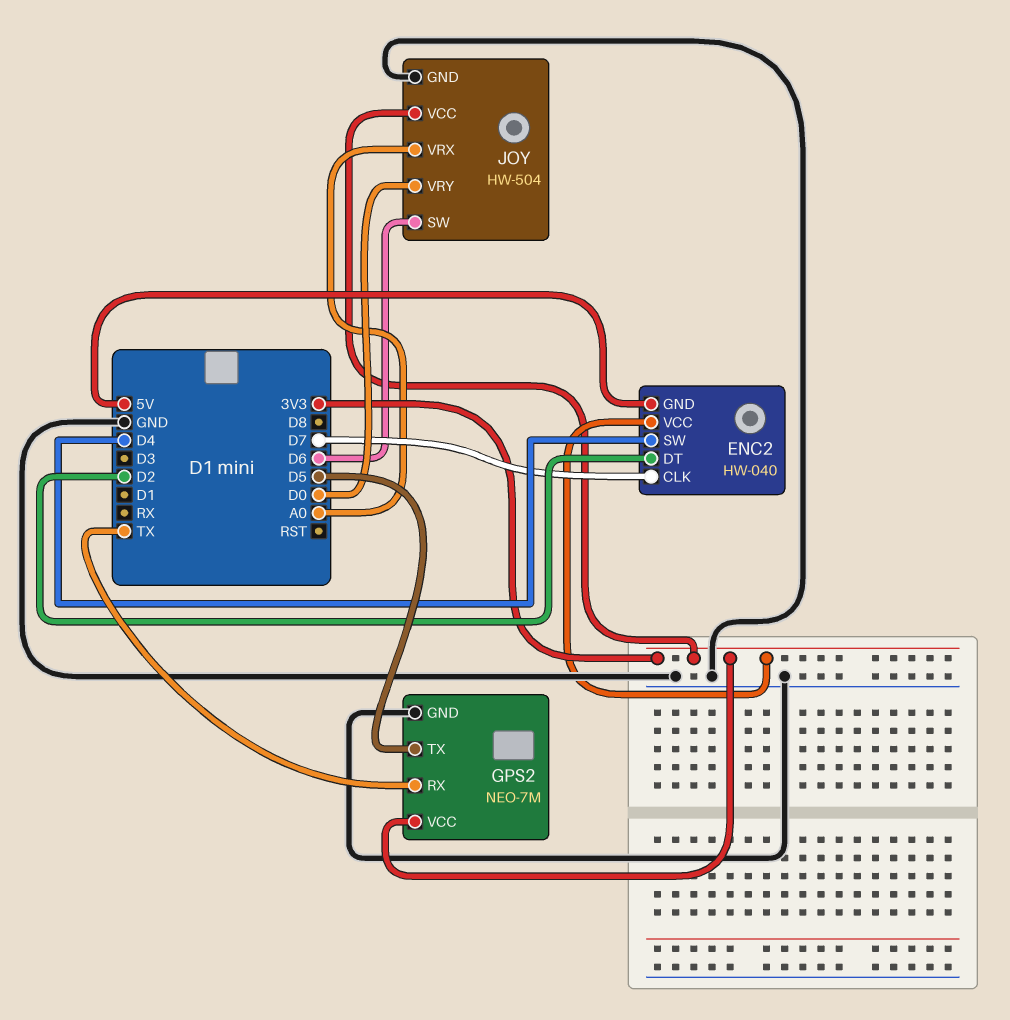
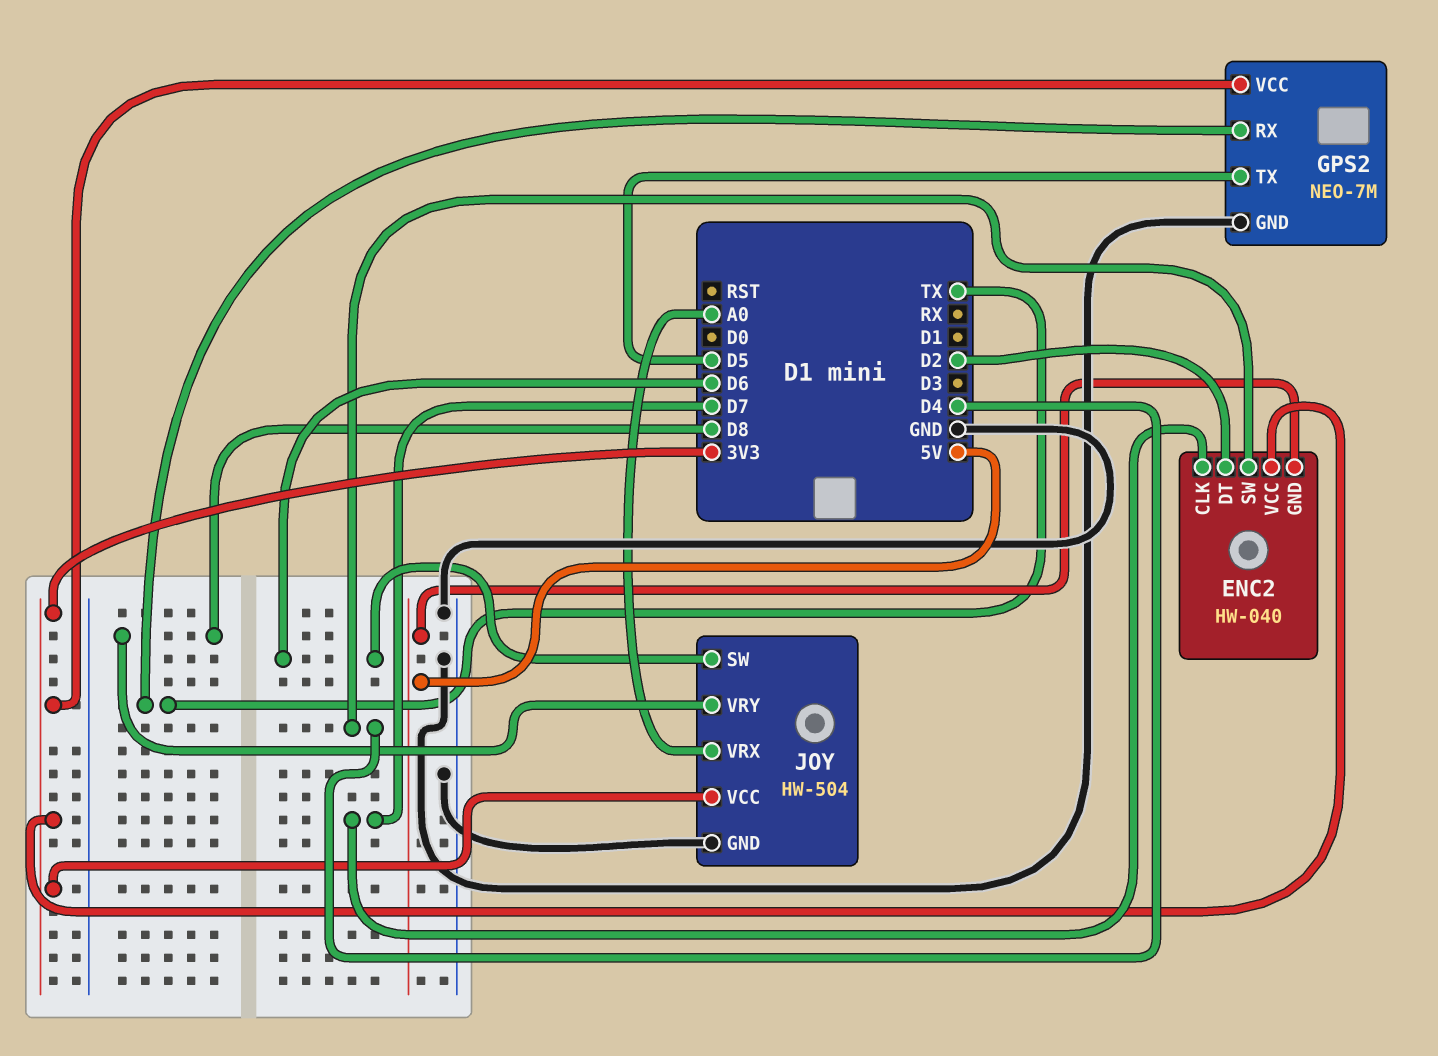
JOY pin VRY: D0 -> D8

